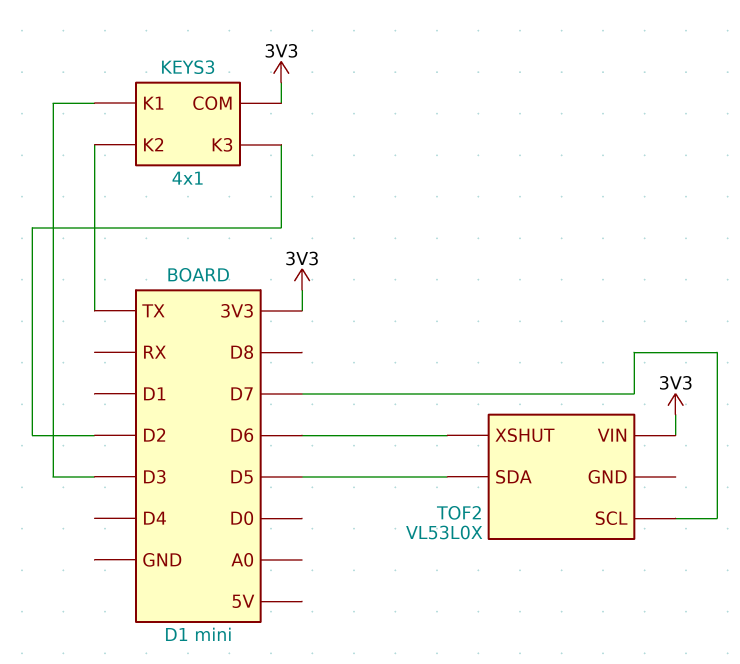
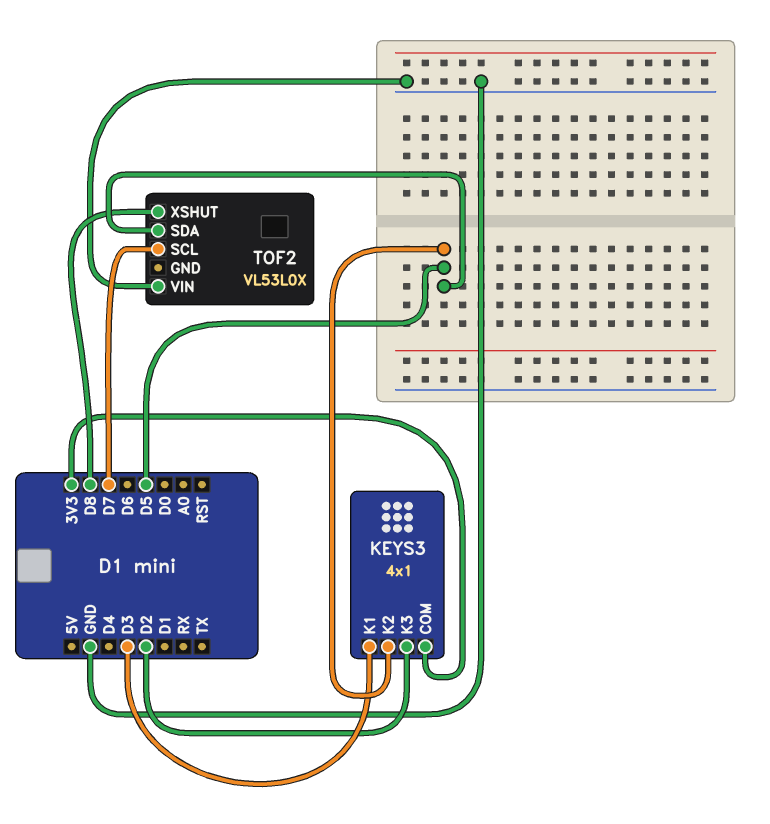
KEYS3 pin K2: TX -> D5
TOF2 pin VIN: 3V3 -> GND
TOF2 pin XSHUT: D6 -> D8

